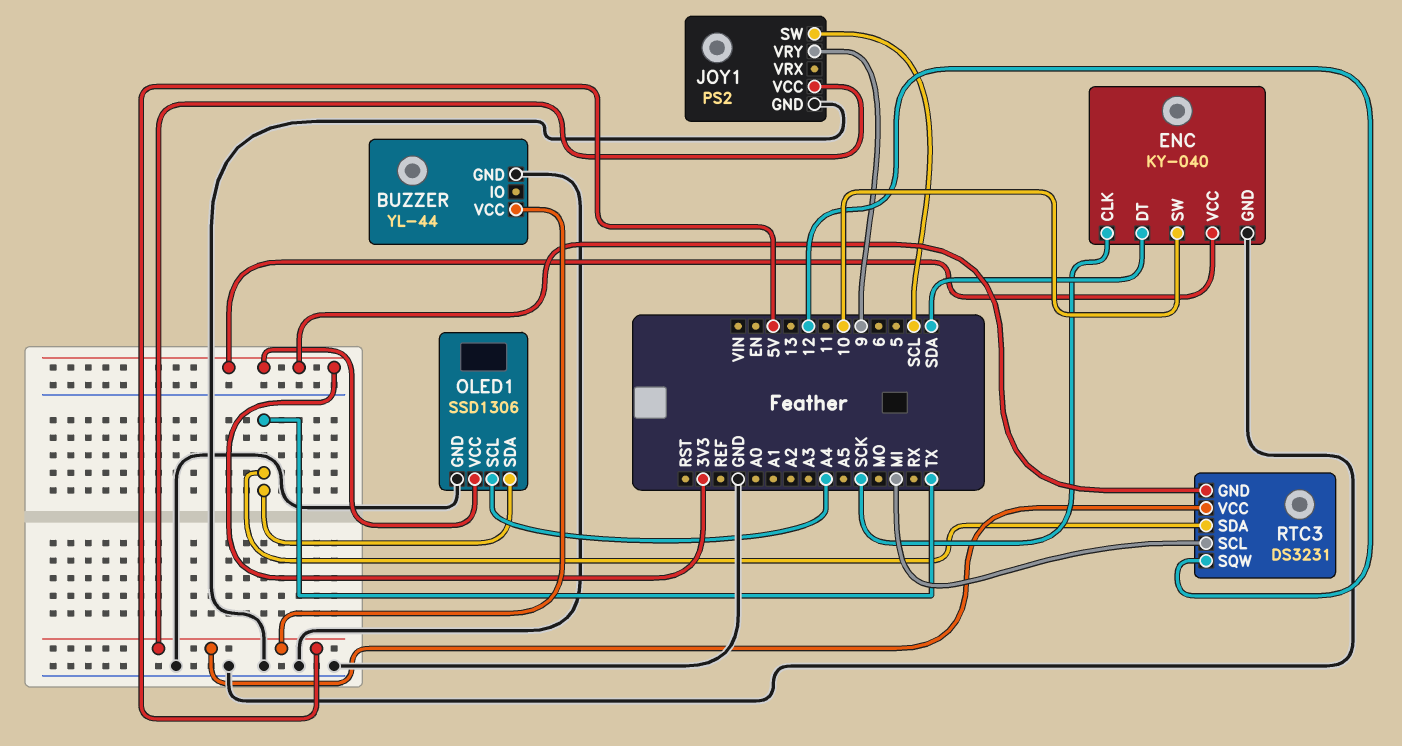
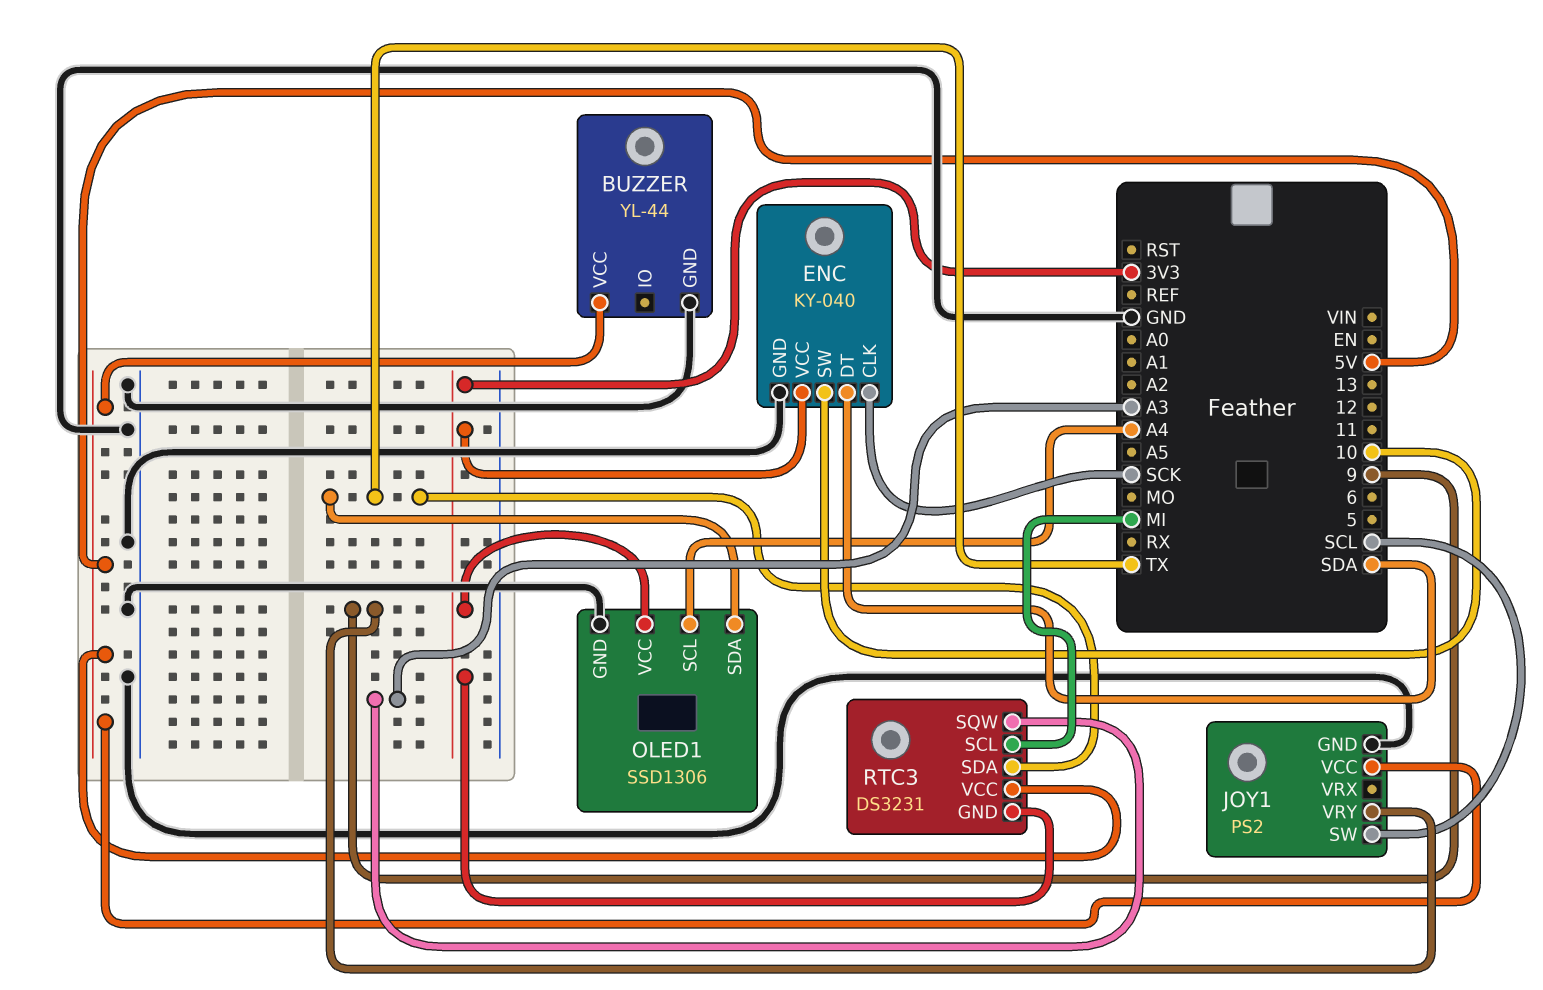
RTC3 pin SQW: 12 -> A3

